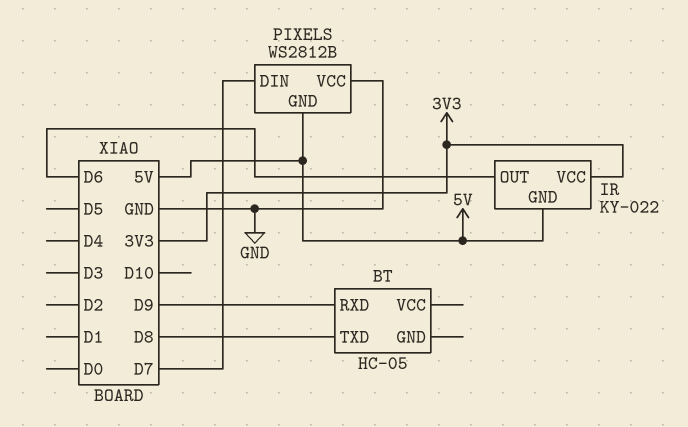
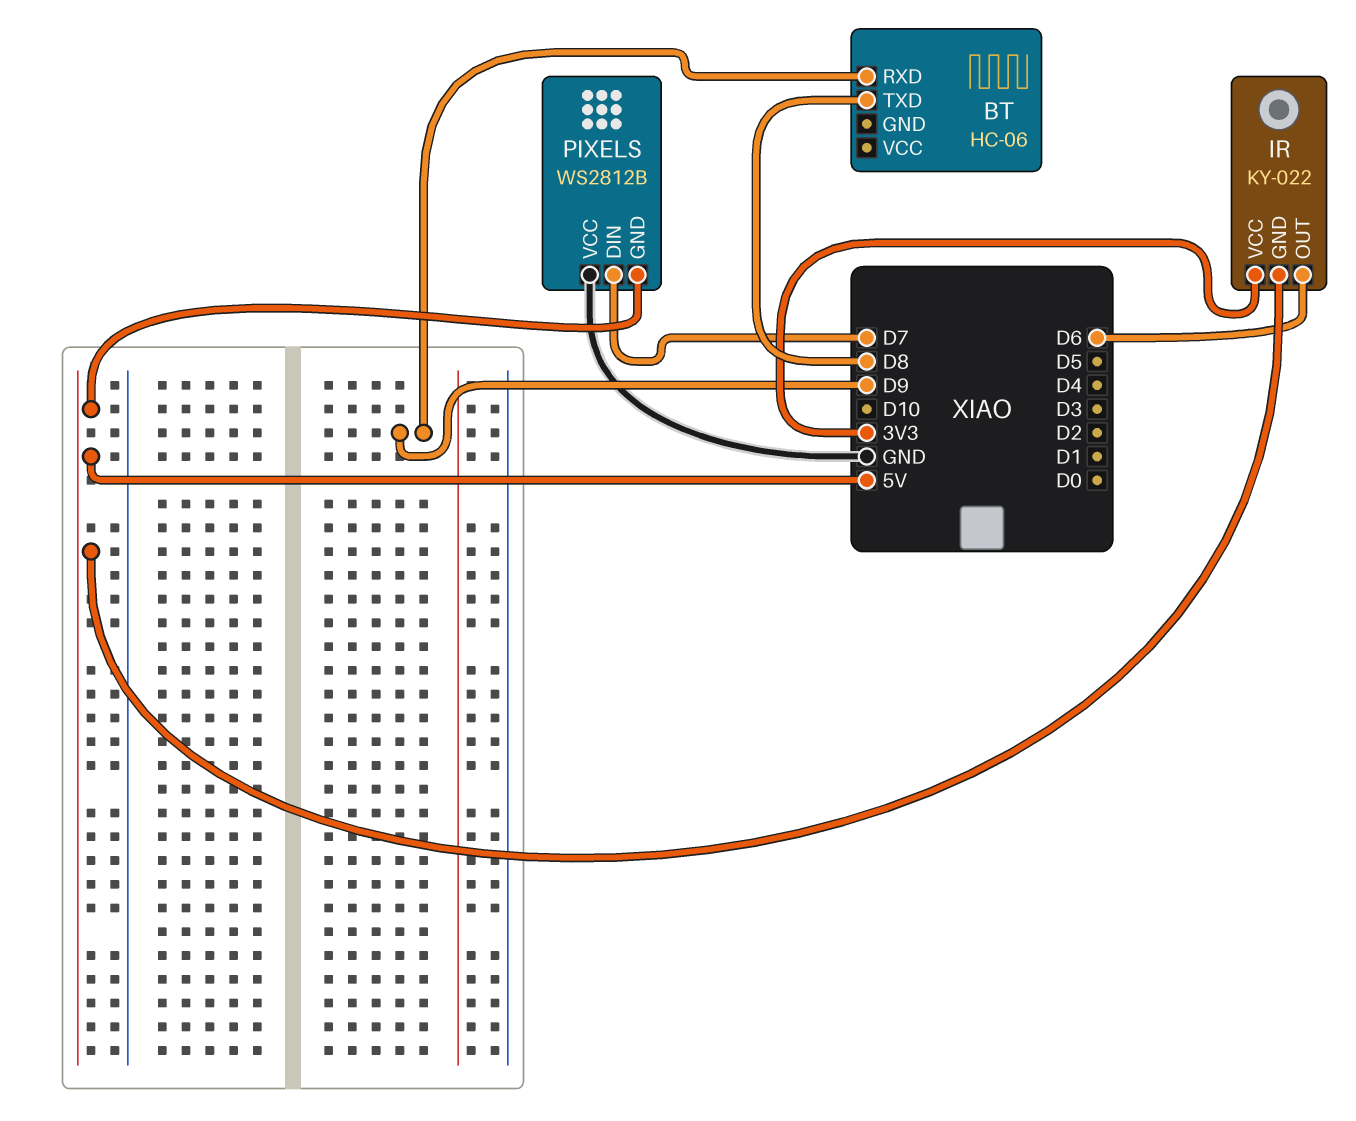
BT: HC-05 -> HC-06

